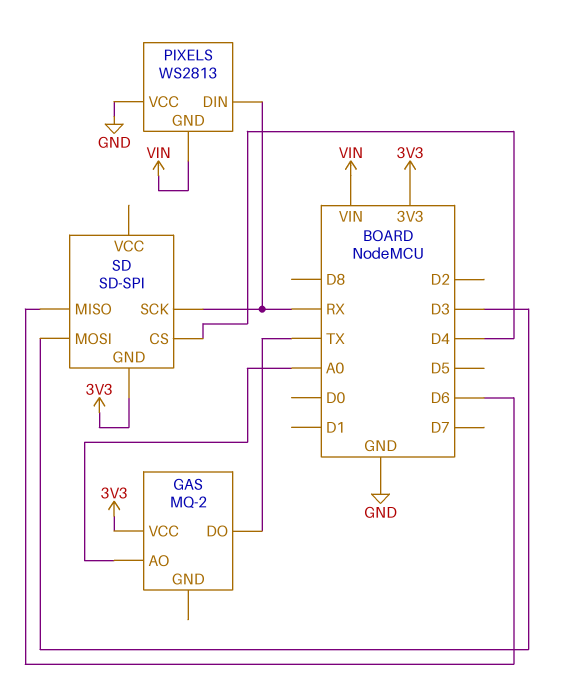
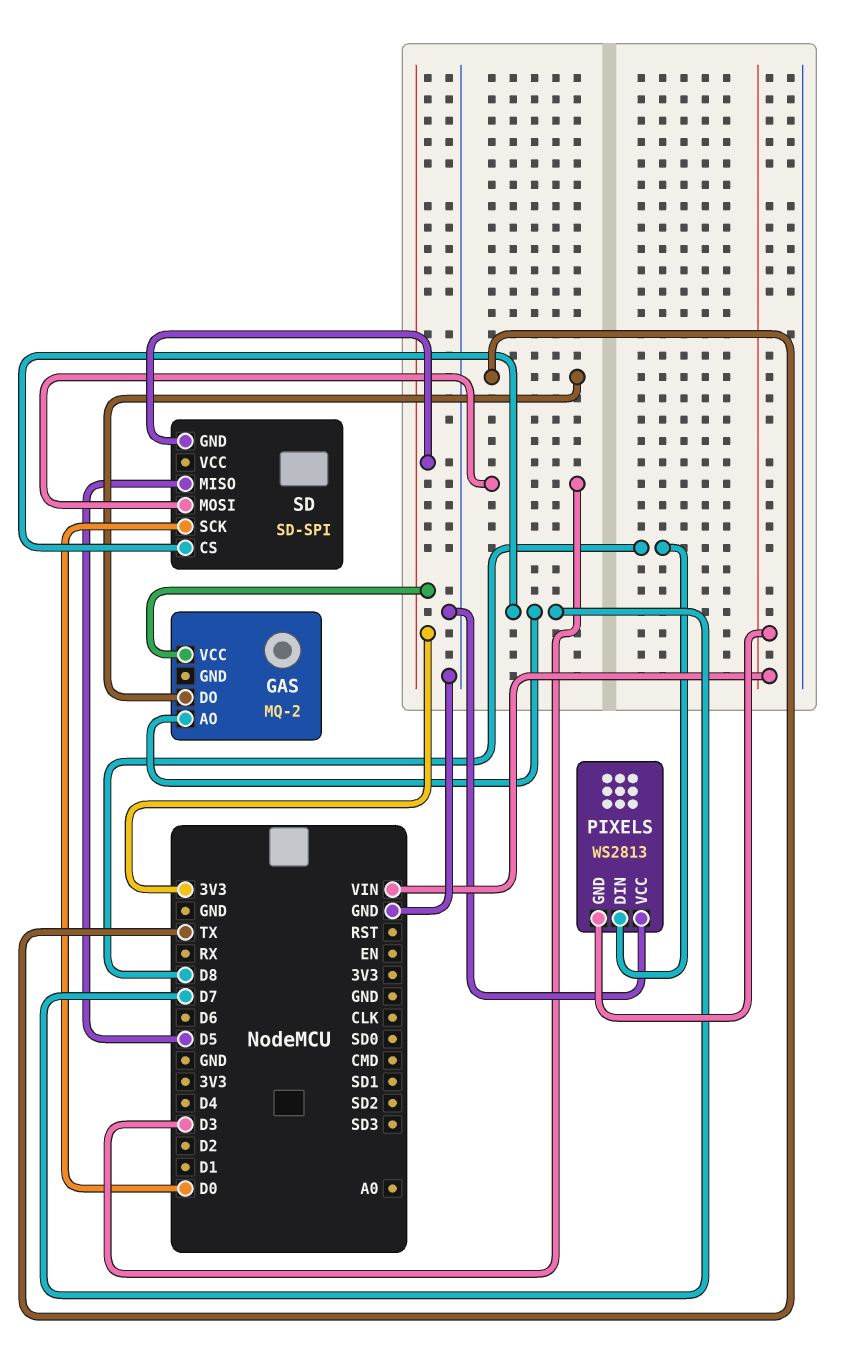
GAS pin AO: A0 -> D7
PIXELS pin DIN: RX -> D8
SD pin CS: D4 -> D7
SD pin MISO: D6 -> D5
SD pin SCK: RX -> D0

